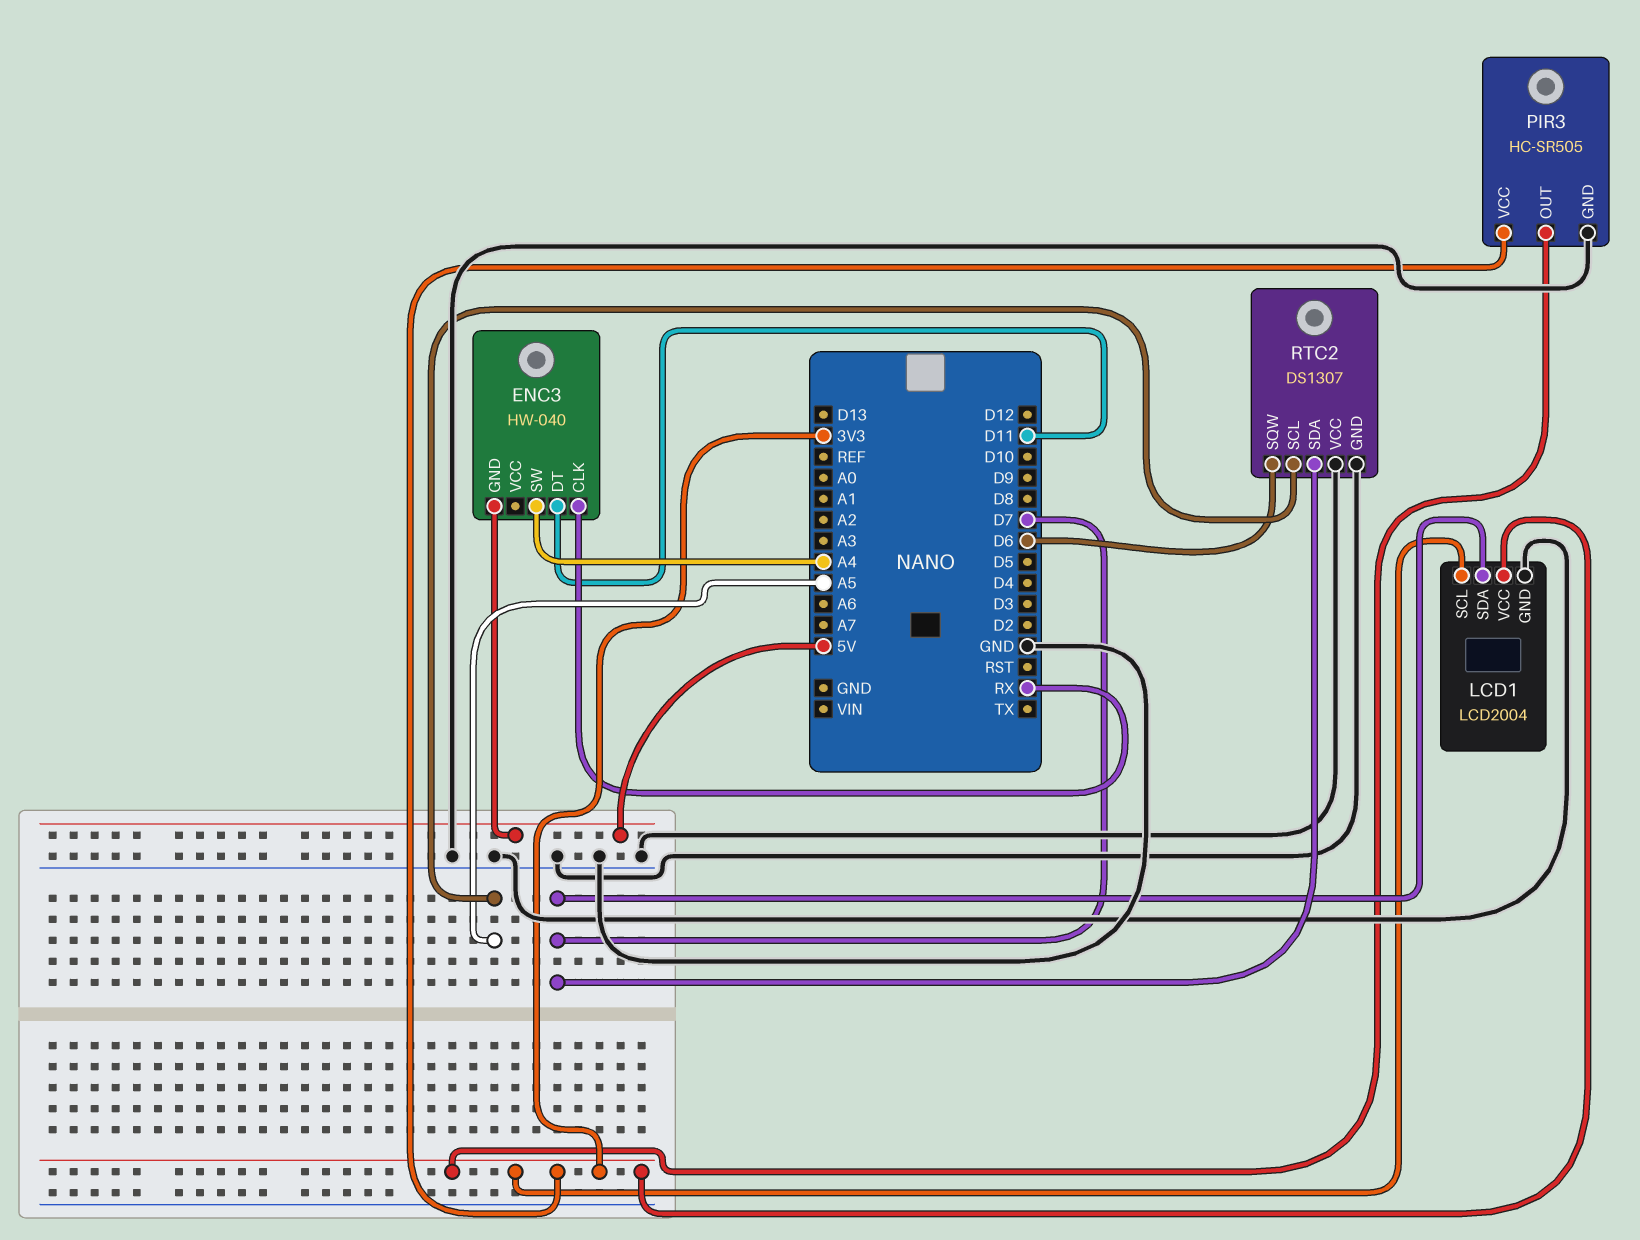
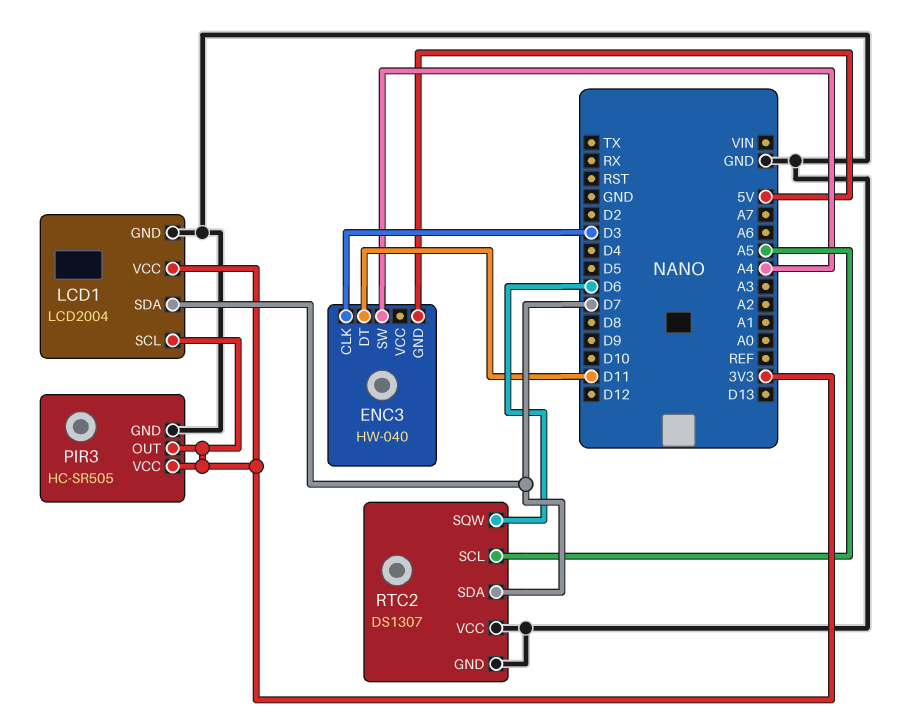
ENC3 pin CLK: RX -> D3

